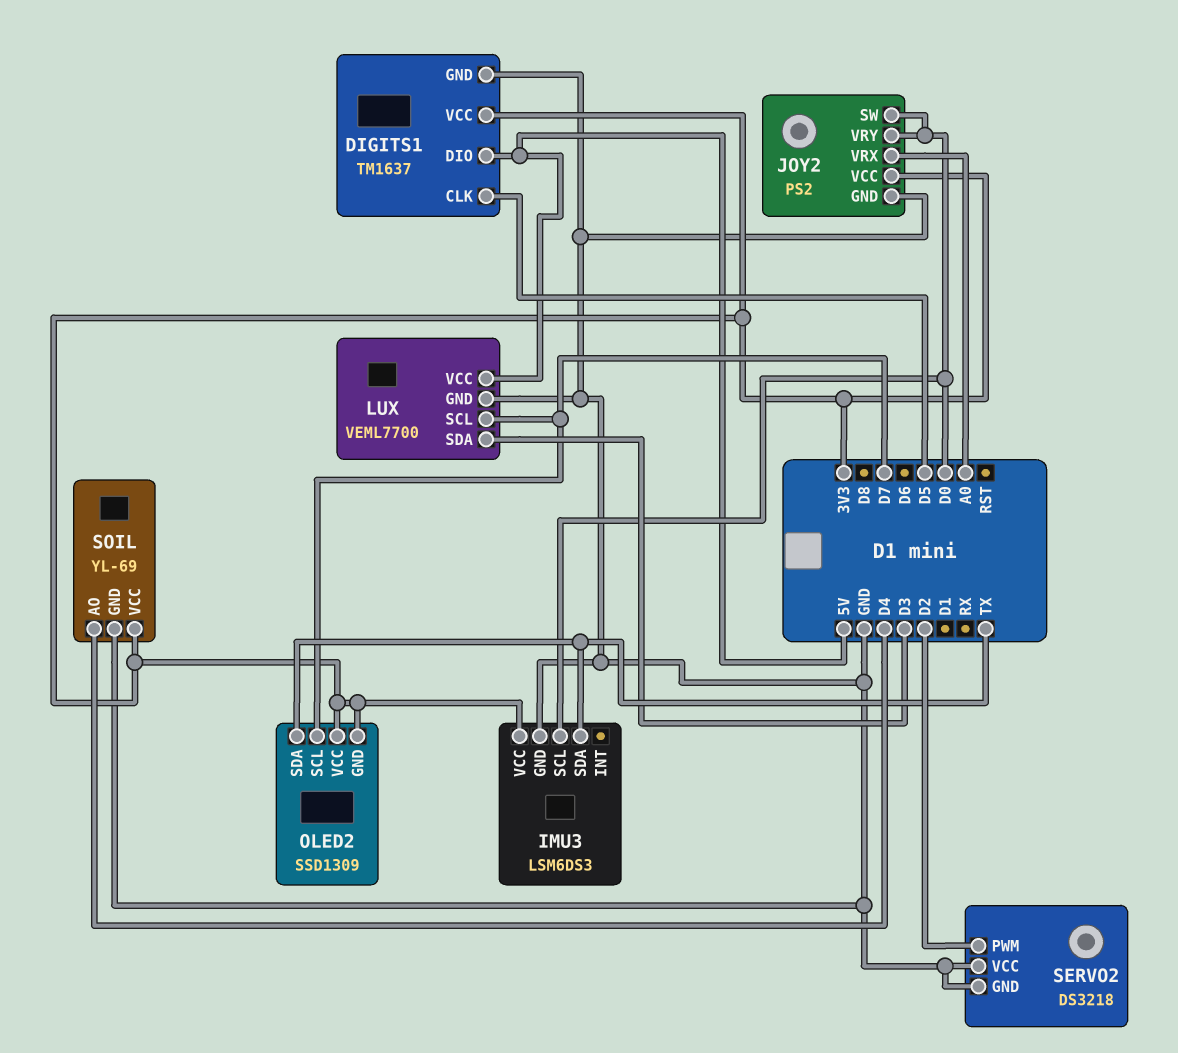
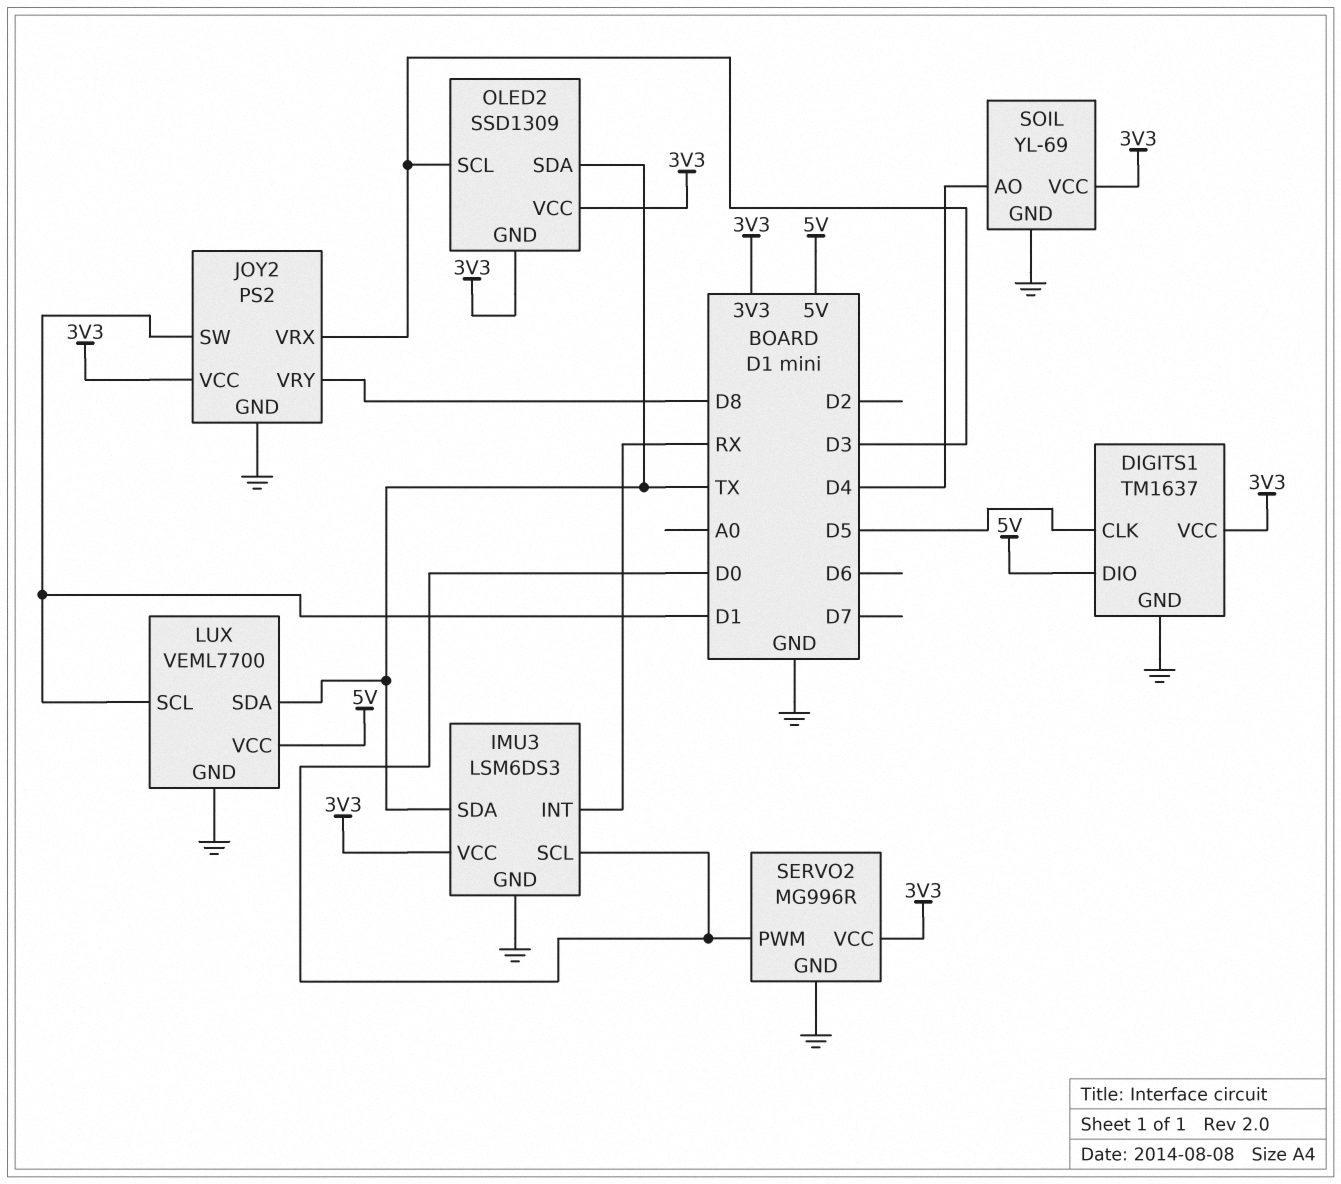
IMU3 pin INT: none -> RX
JOY2 pin SW: D0 -> D1
JOY2 pin VRX: A0 -> D3
JOY2 pin VRY: D0 -> D8
LUX pin SCL: D7 -> D1
LUX pin SDA: D3 -> TX
OLED2 pin SCL: D7 -> D3
SERVO2: DS3218 -> MG996R
SERVO2 pin PWM: D2 -> D0
SERVO2 pin VCC: GND -> 3V3

